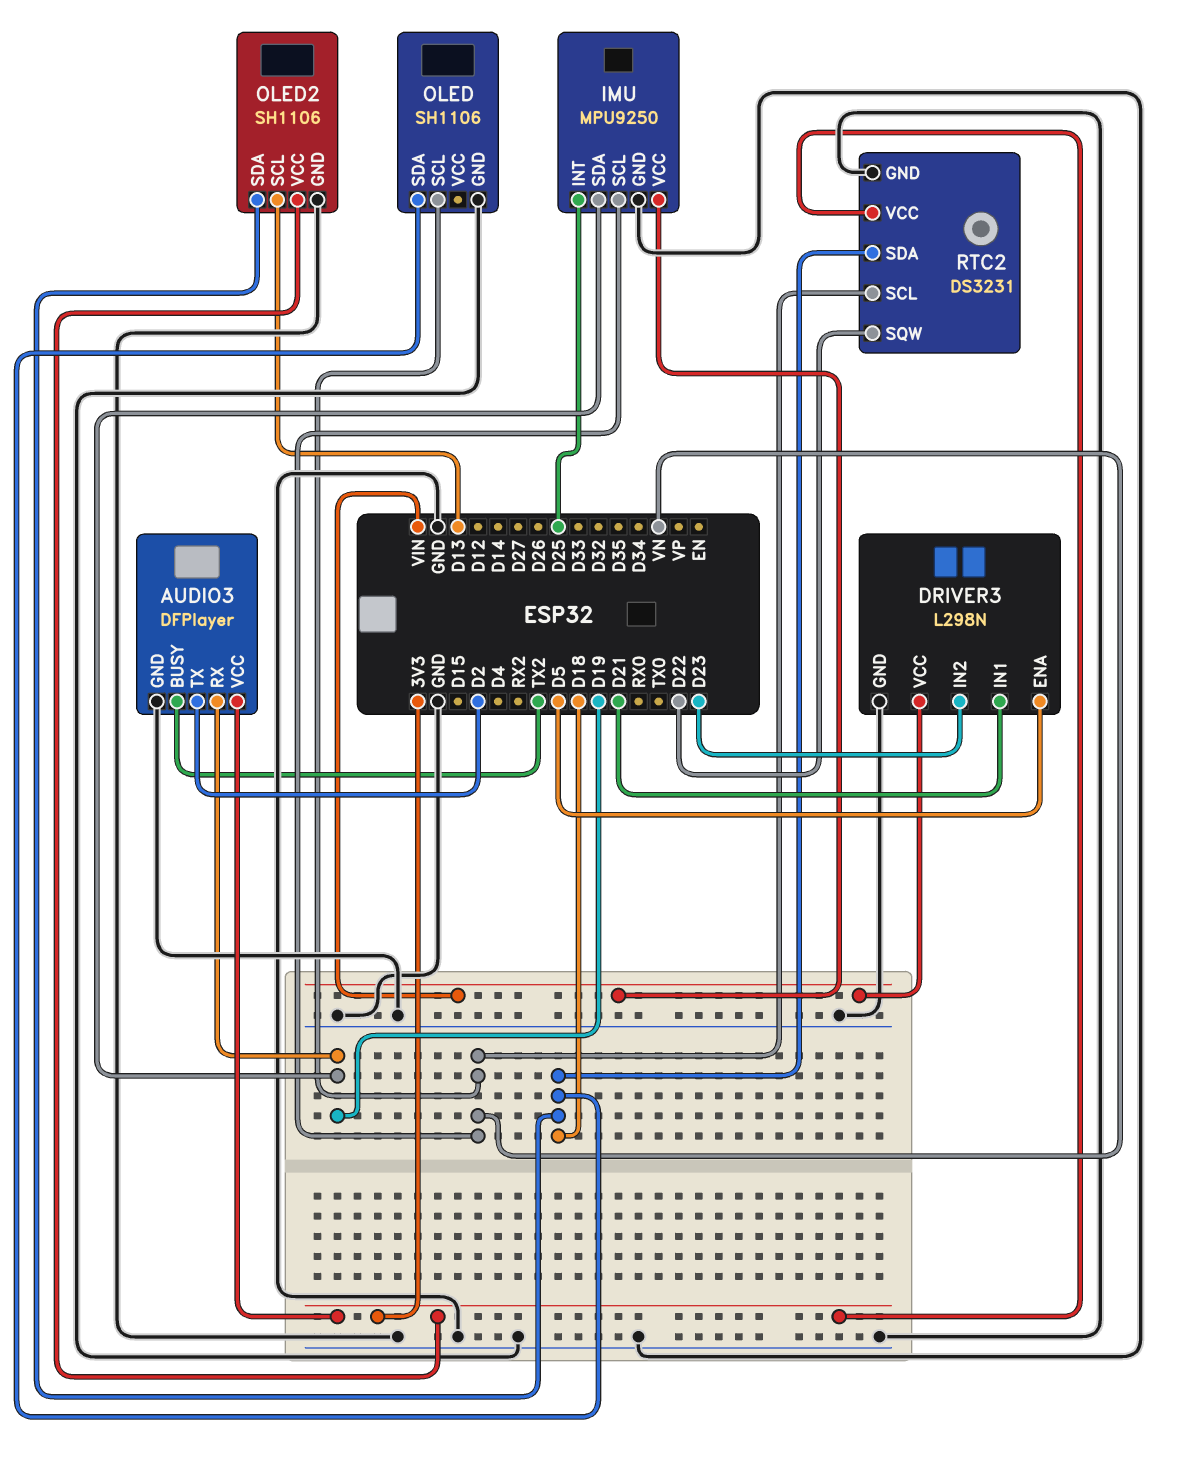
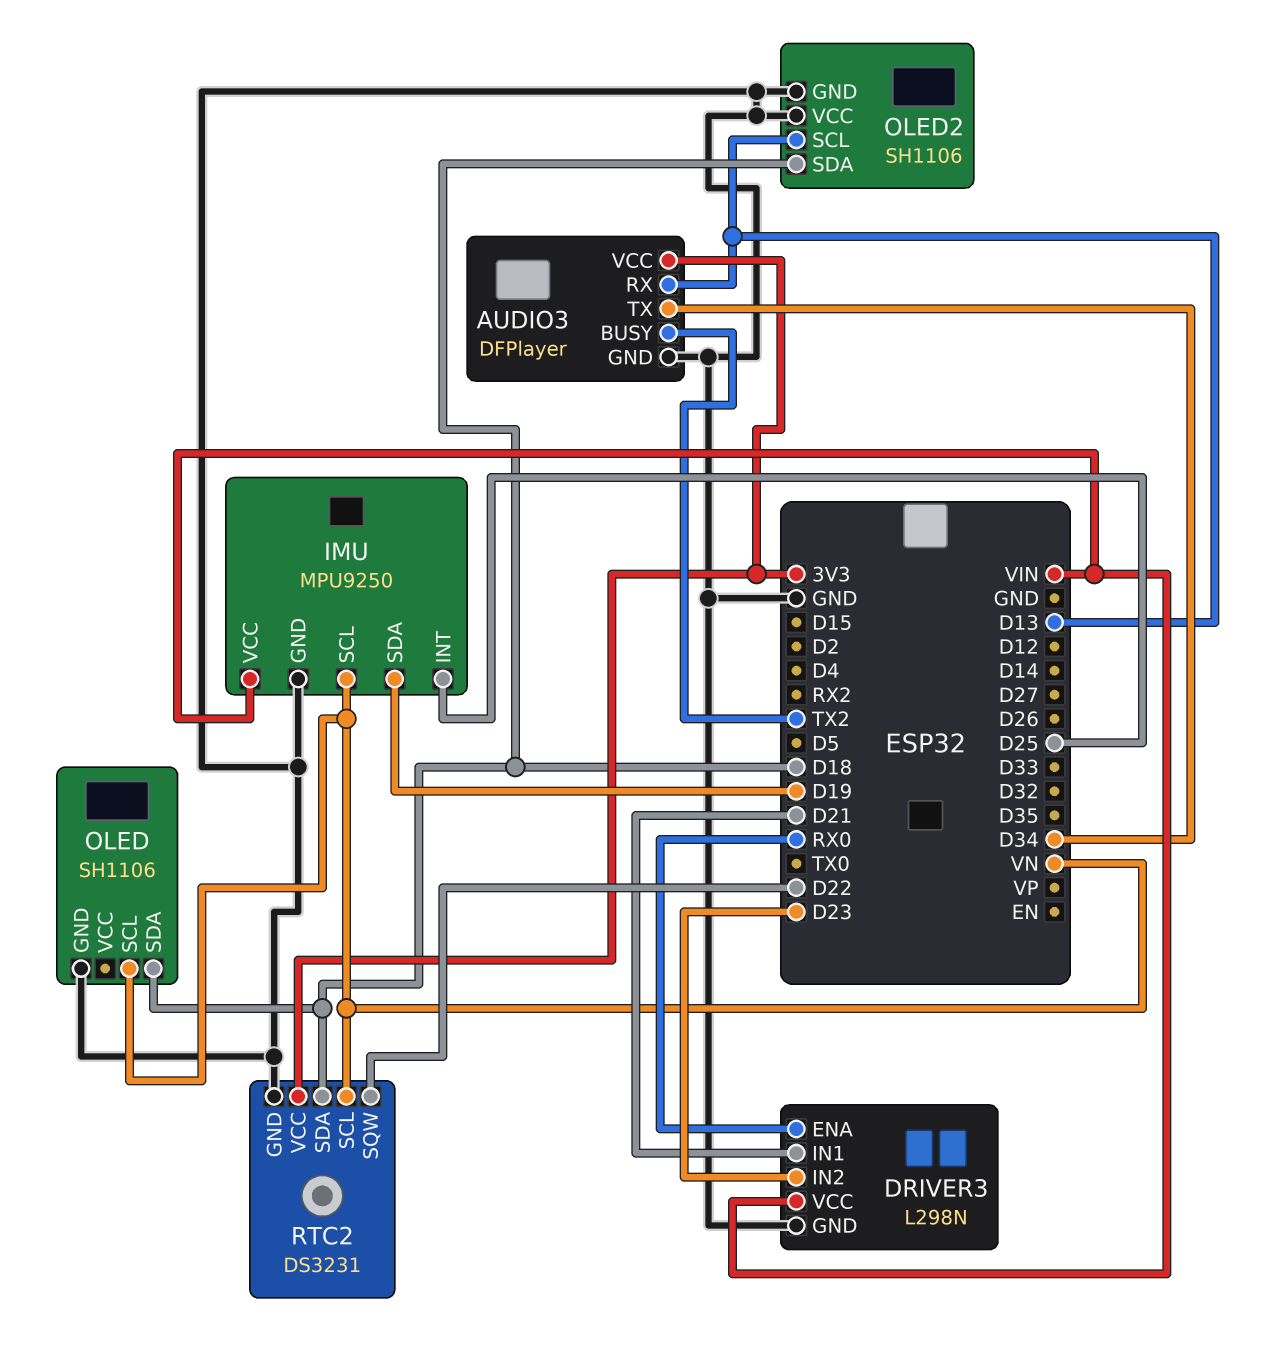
AUDIO3 pin RX: D19 -> D13
AUDIO3 pin TX: D2 -> D34
DRIVER3 pin ENA: D5 -> RX0
OLED2 pin VCC: 3V3 -> GND

